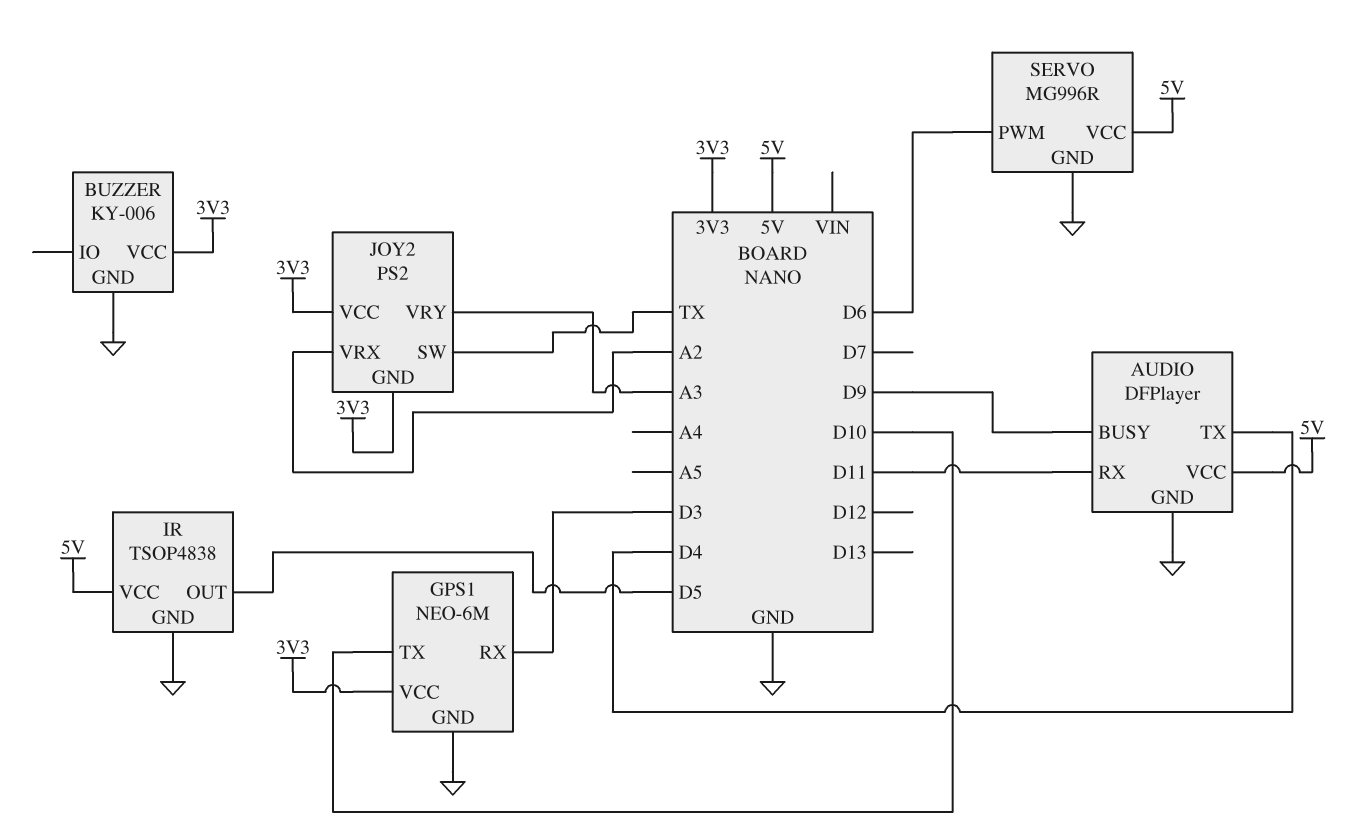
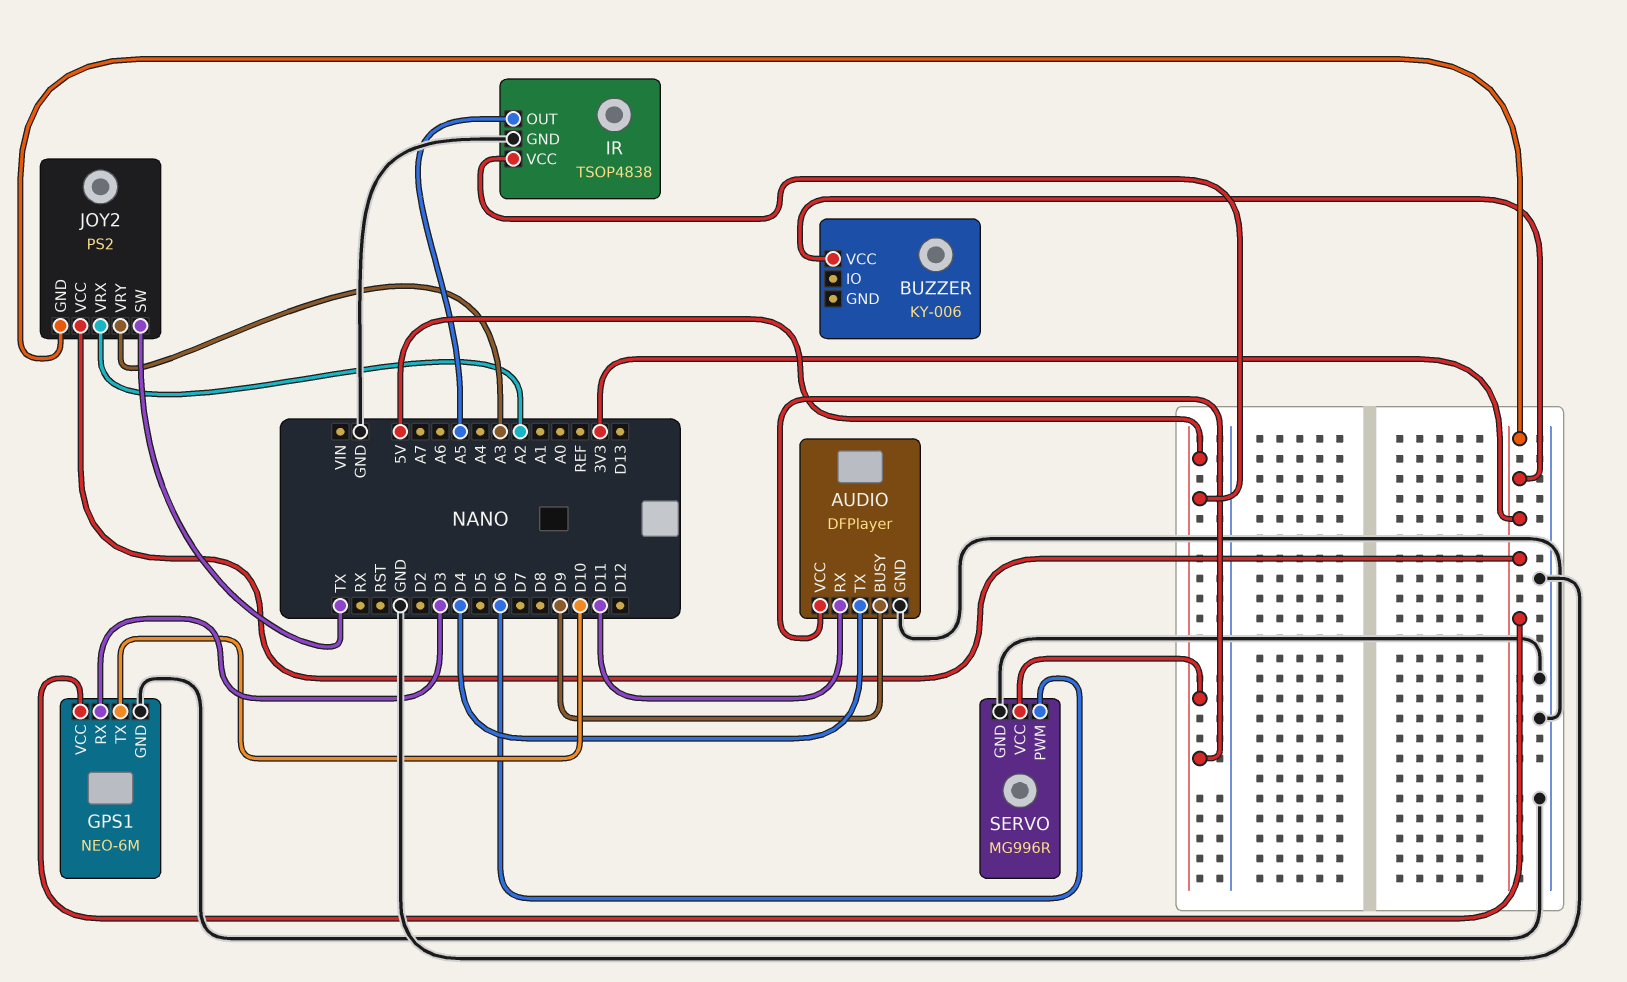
BUZZER pin GND: GND -> none
IR pin OUT: D5 -> A5

